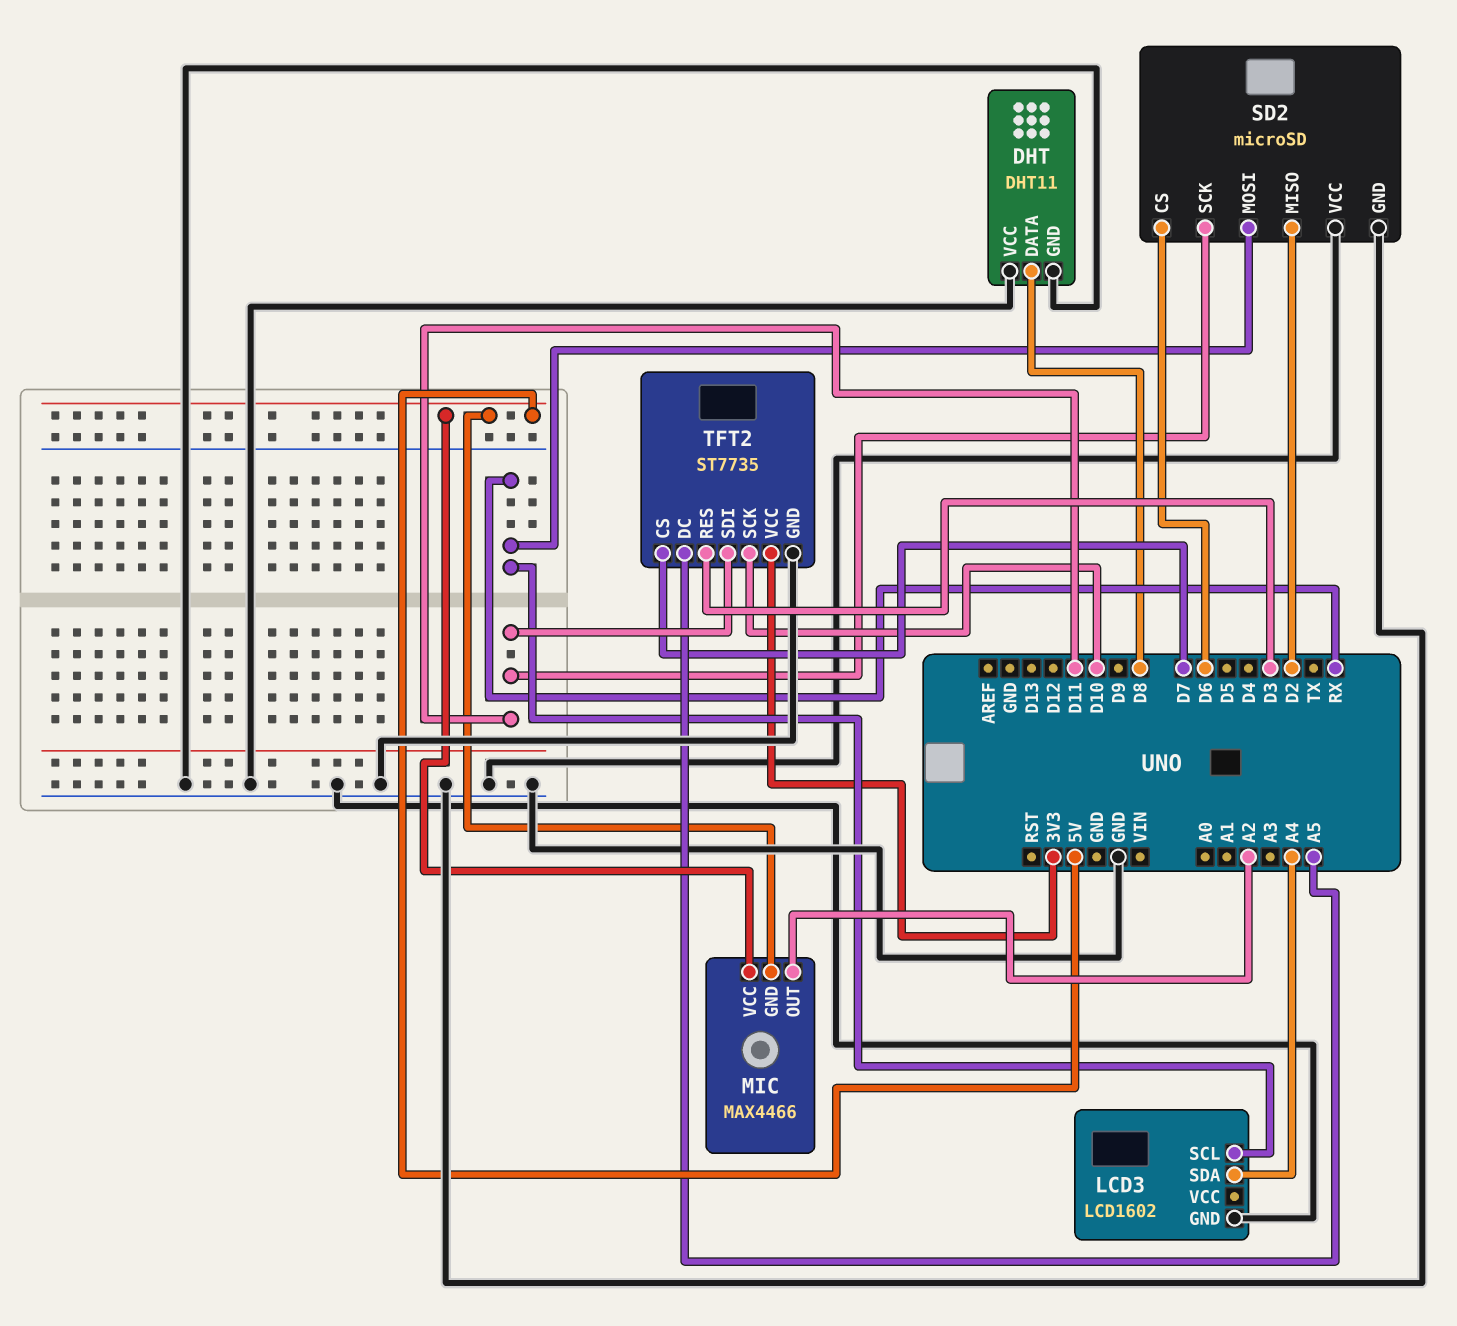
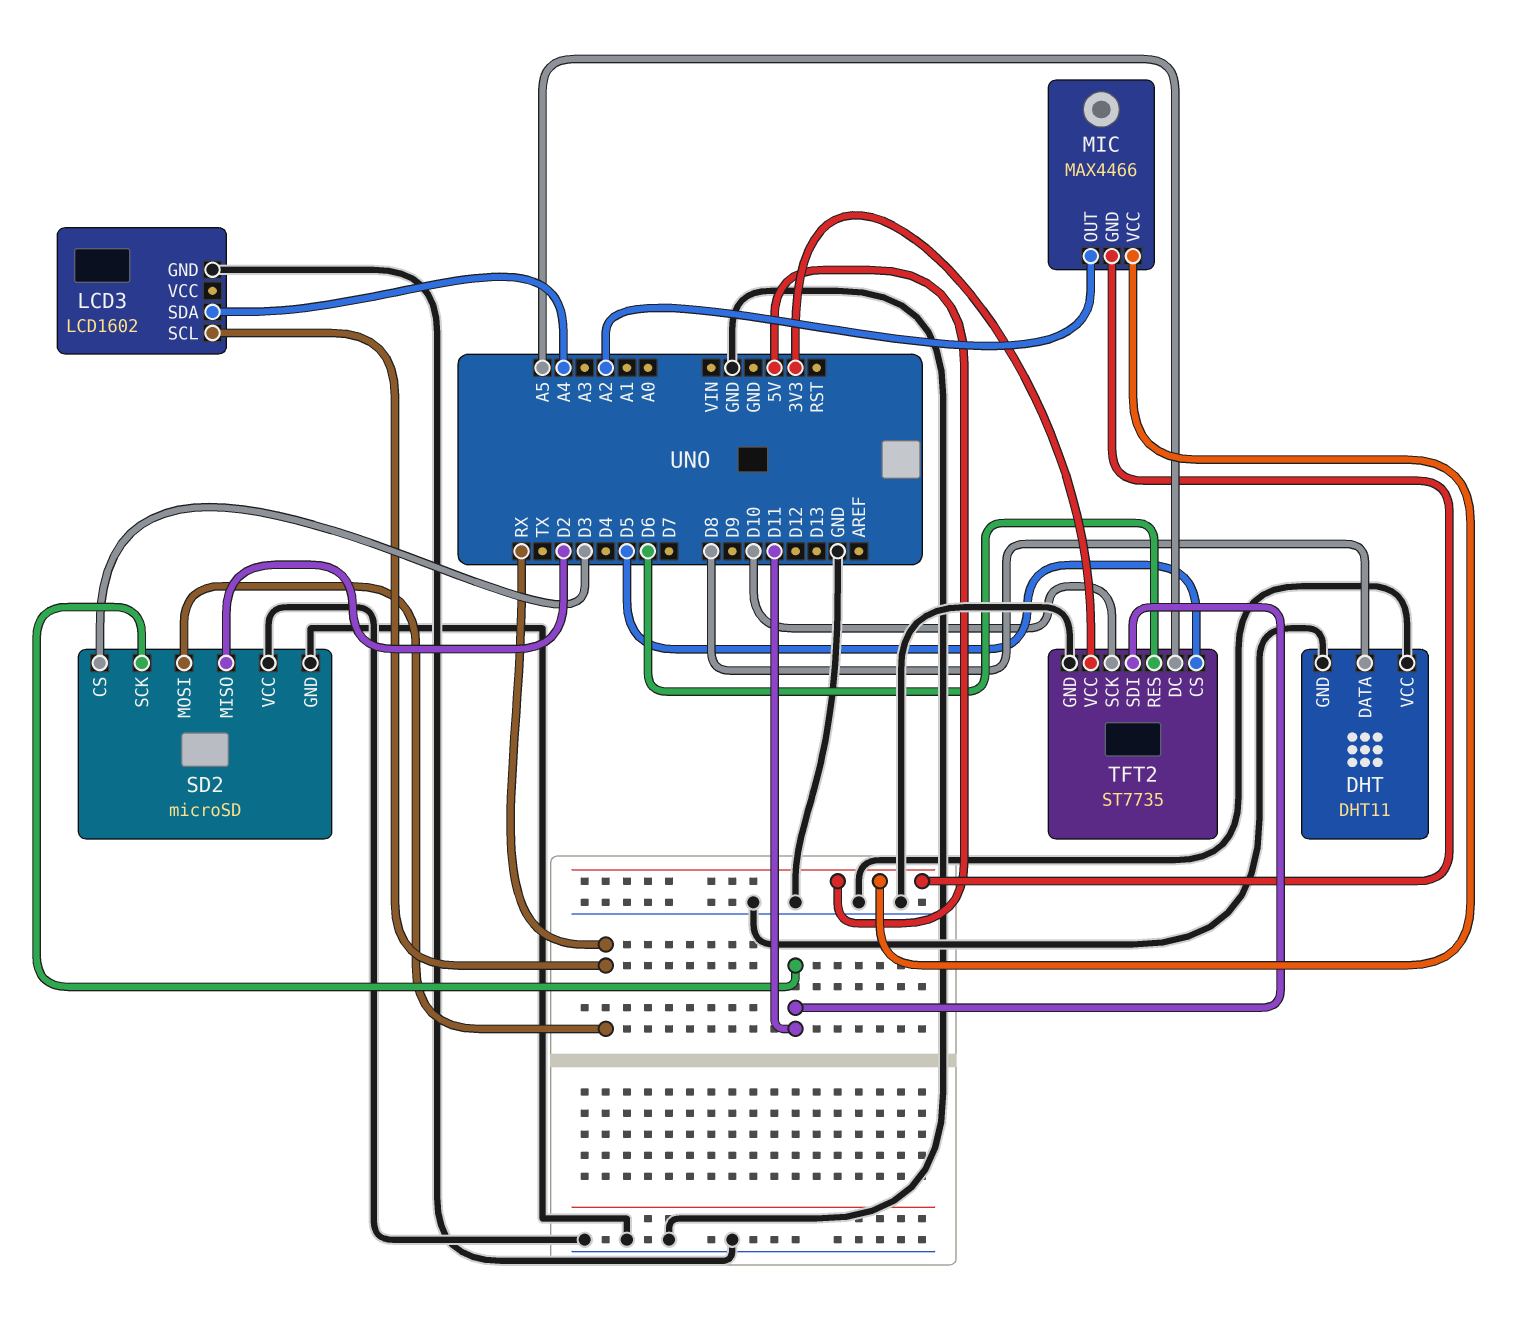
SD2 pin CS: D6 -> D3
TFT2 pin CS: D7 -> D5
TFT2 pin RES: D3 -> D6

